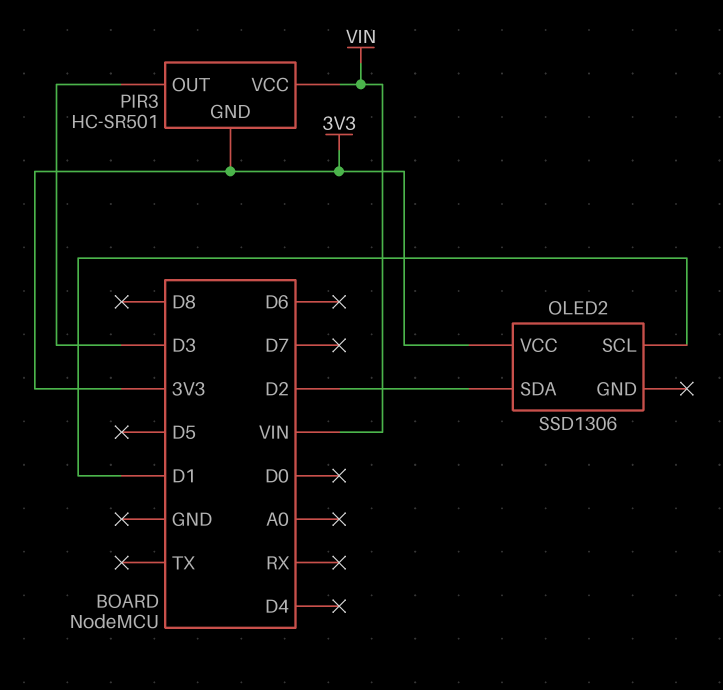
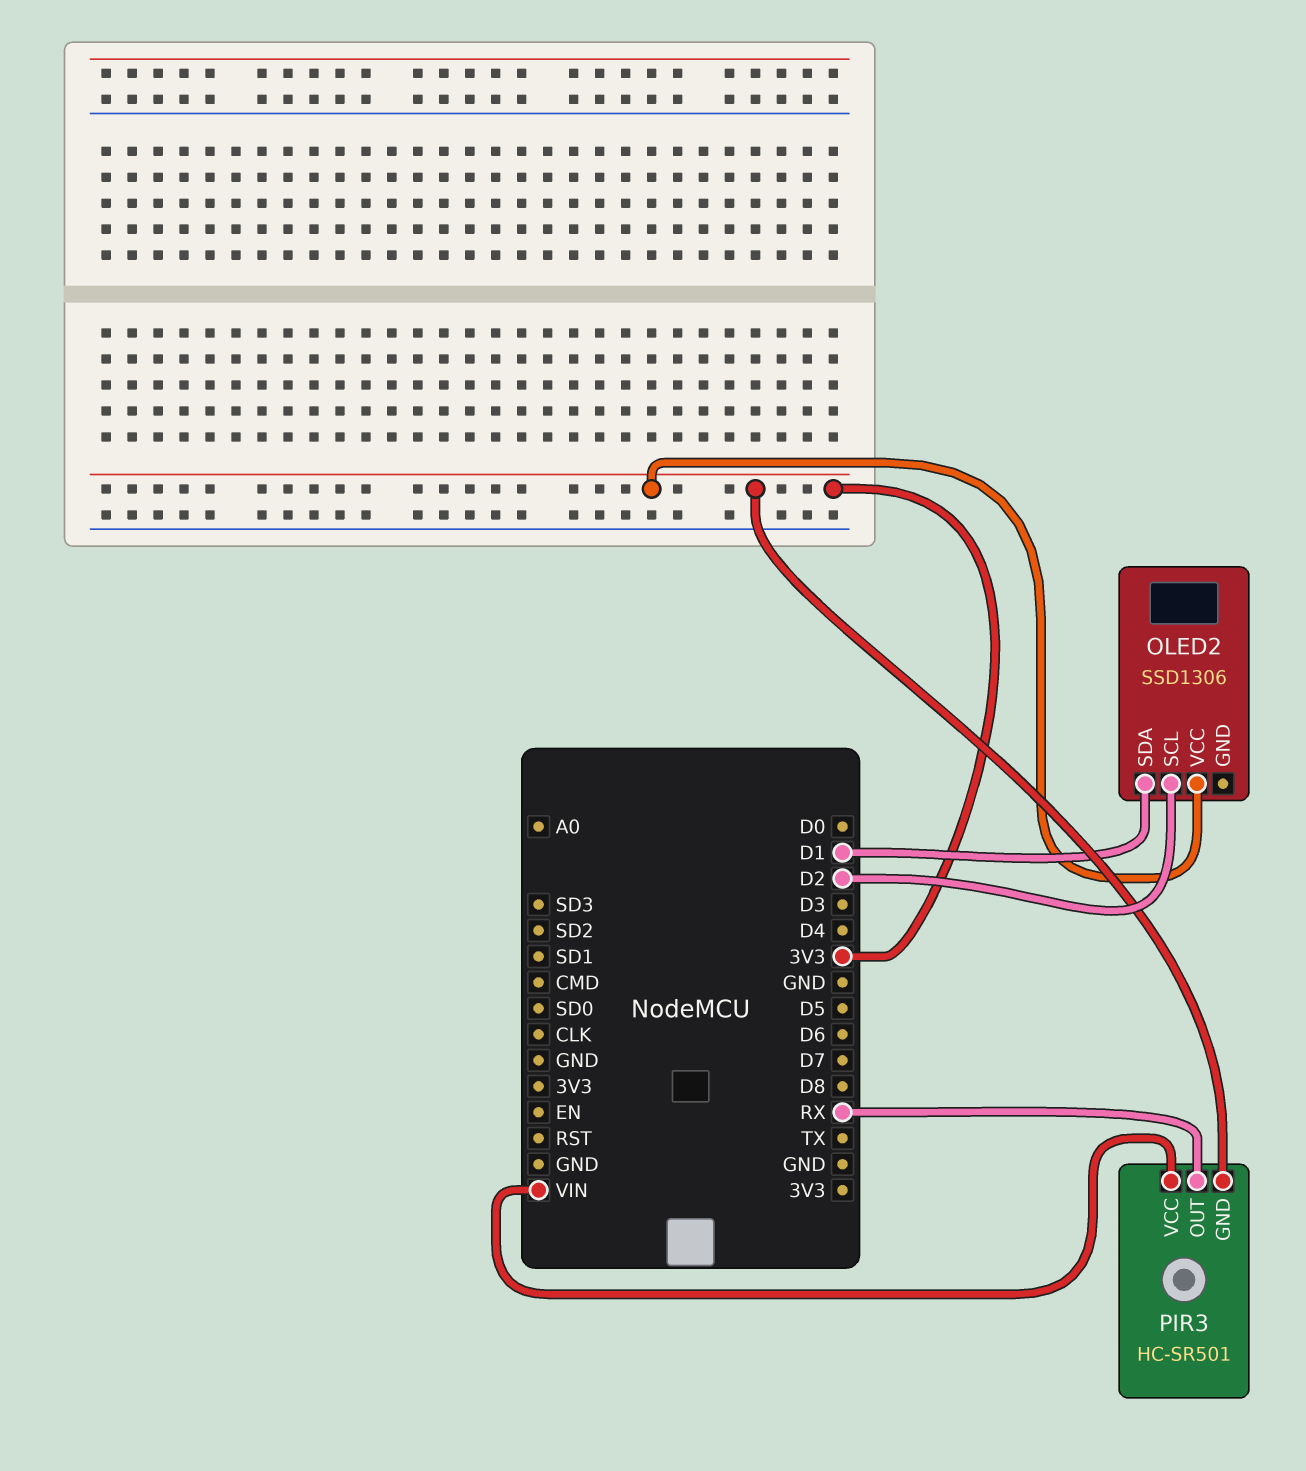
OLED2 pin SCL: D1 -> D2
OLED2 pin SDA: D2 -> D1
PIR3 pin OUT: D3 -> RX

